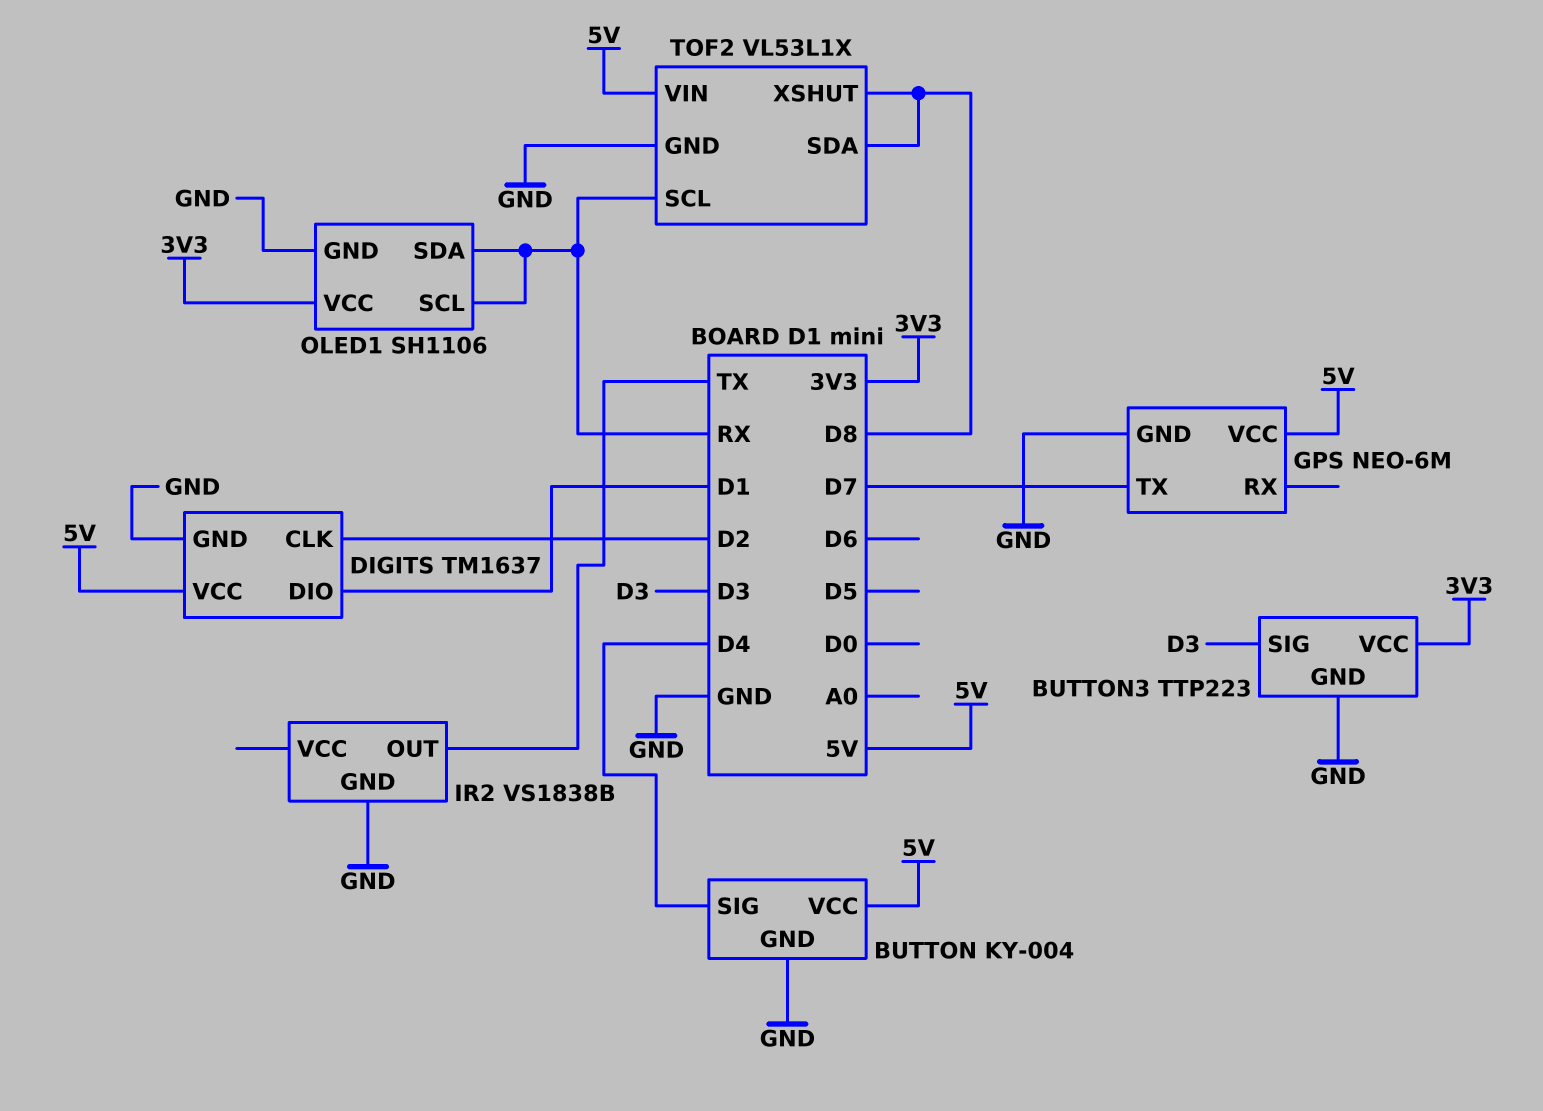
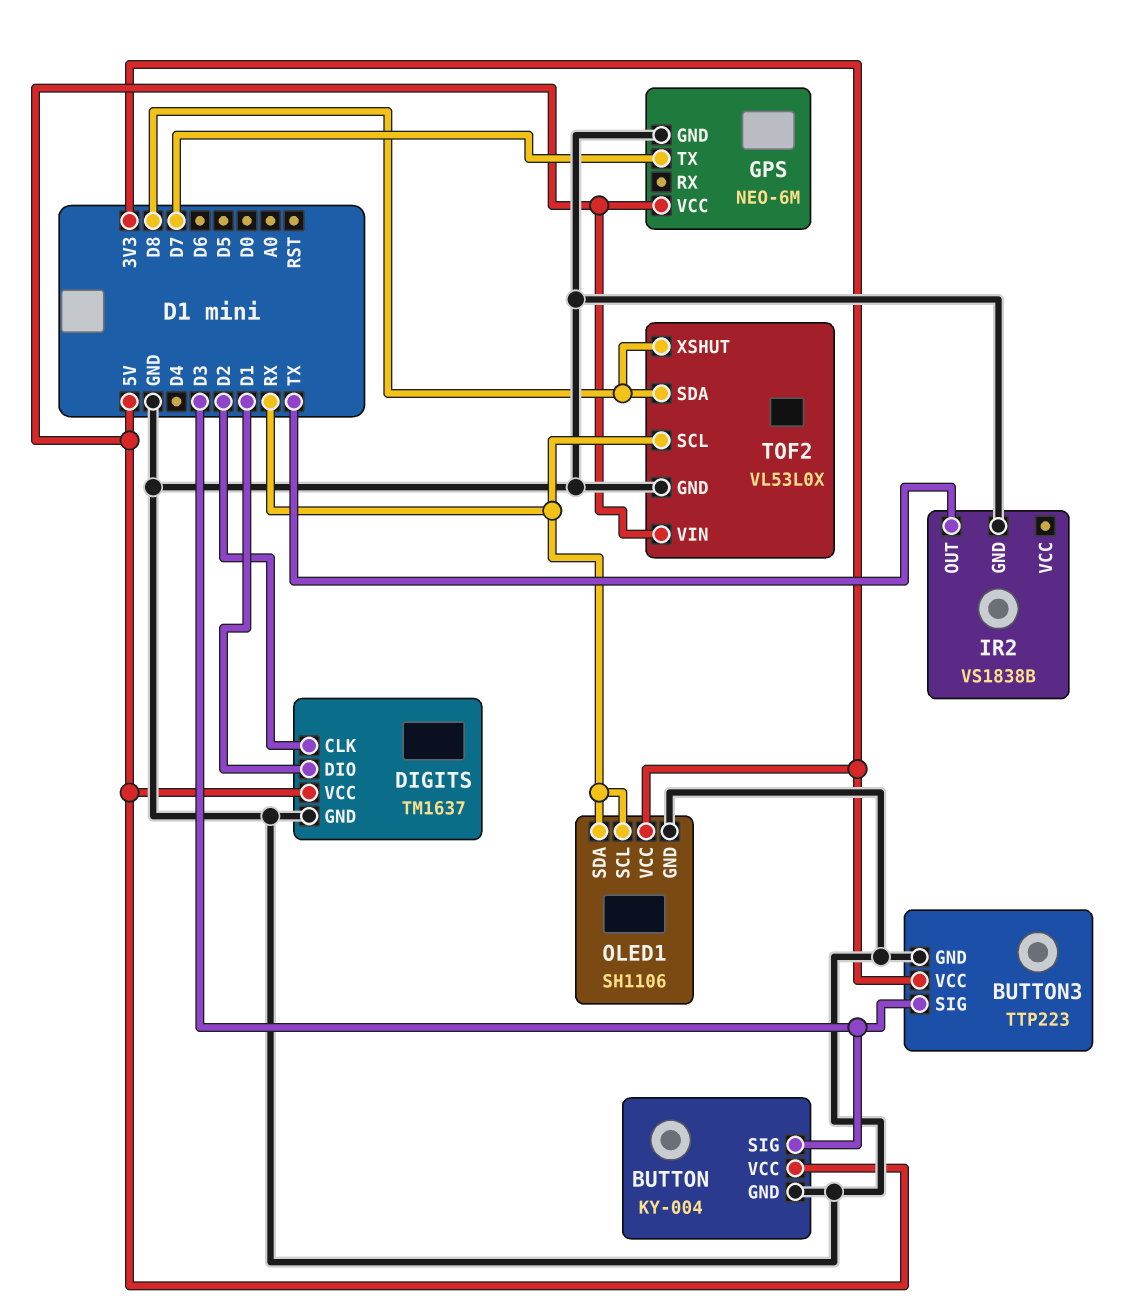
BUTTON pin SIG: D4 -> D3
TOF2: VL53L1X -> VL53L0X

